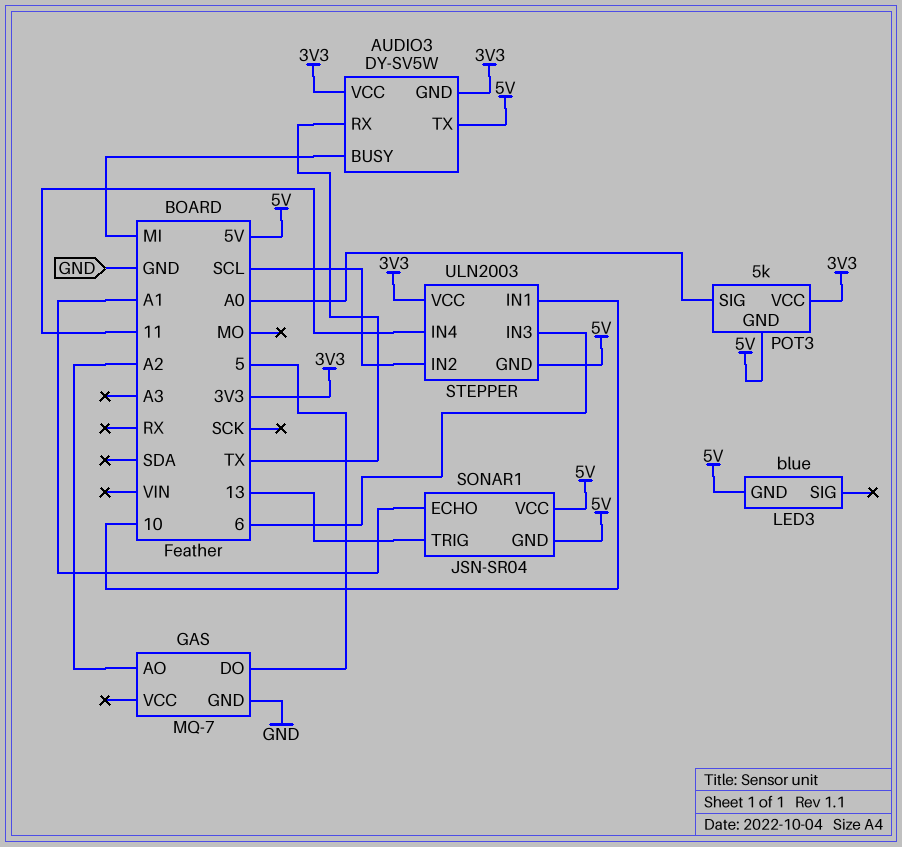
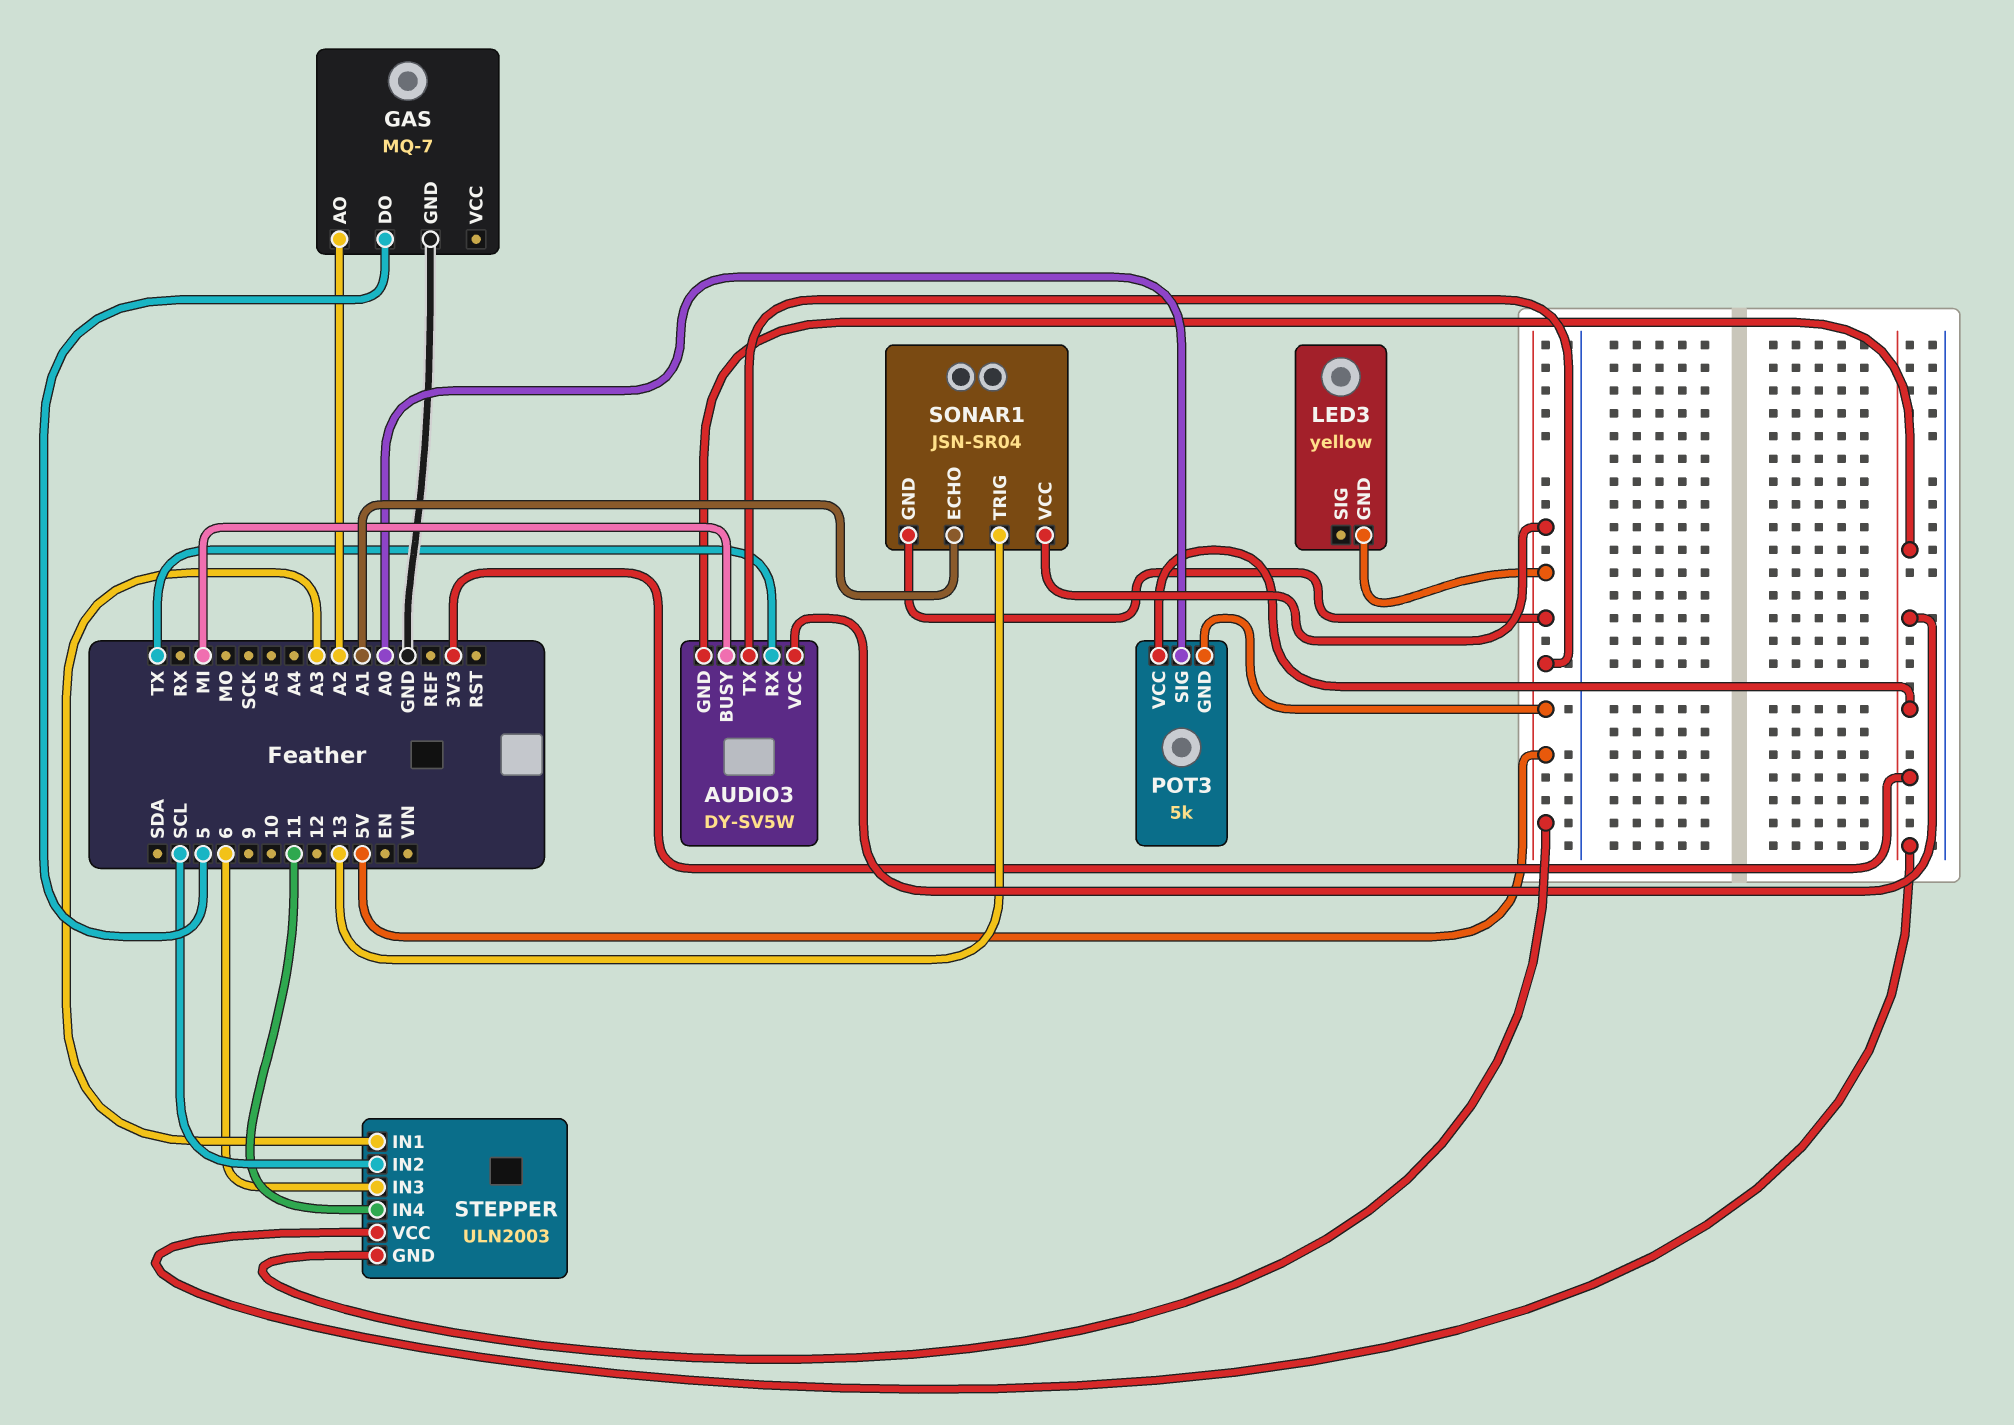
LED3: blue -> yellow
STEPPER pin IN1: 10 -> A3

